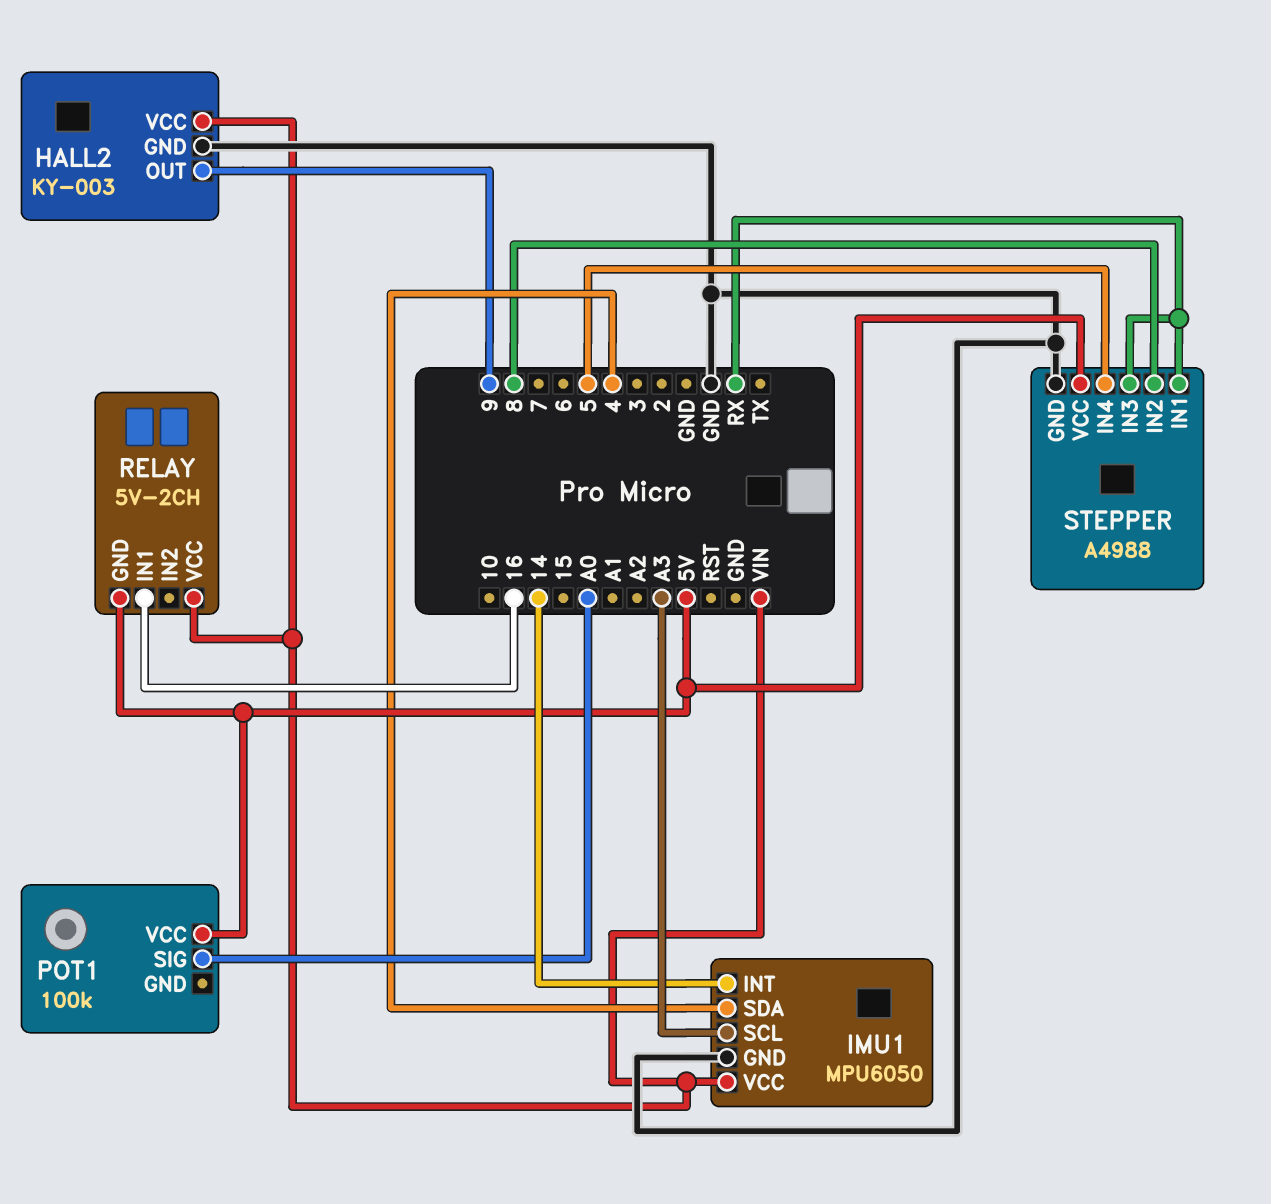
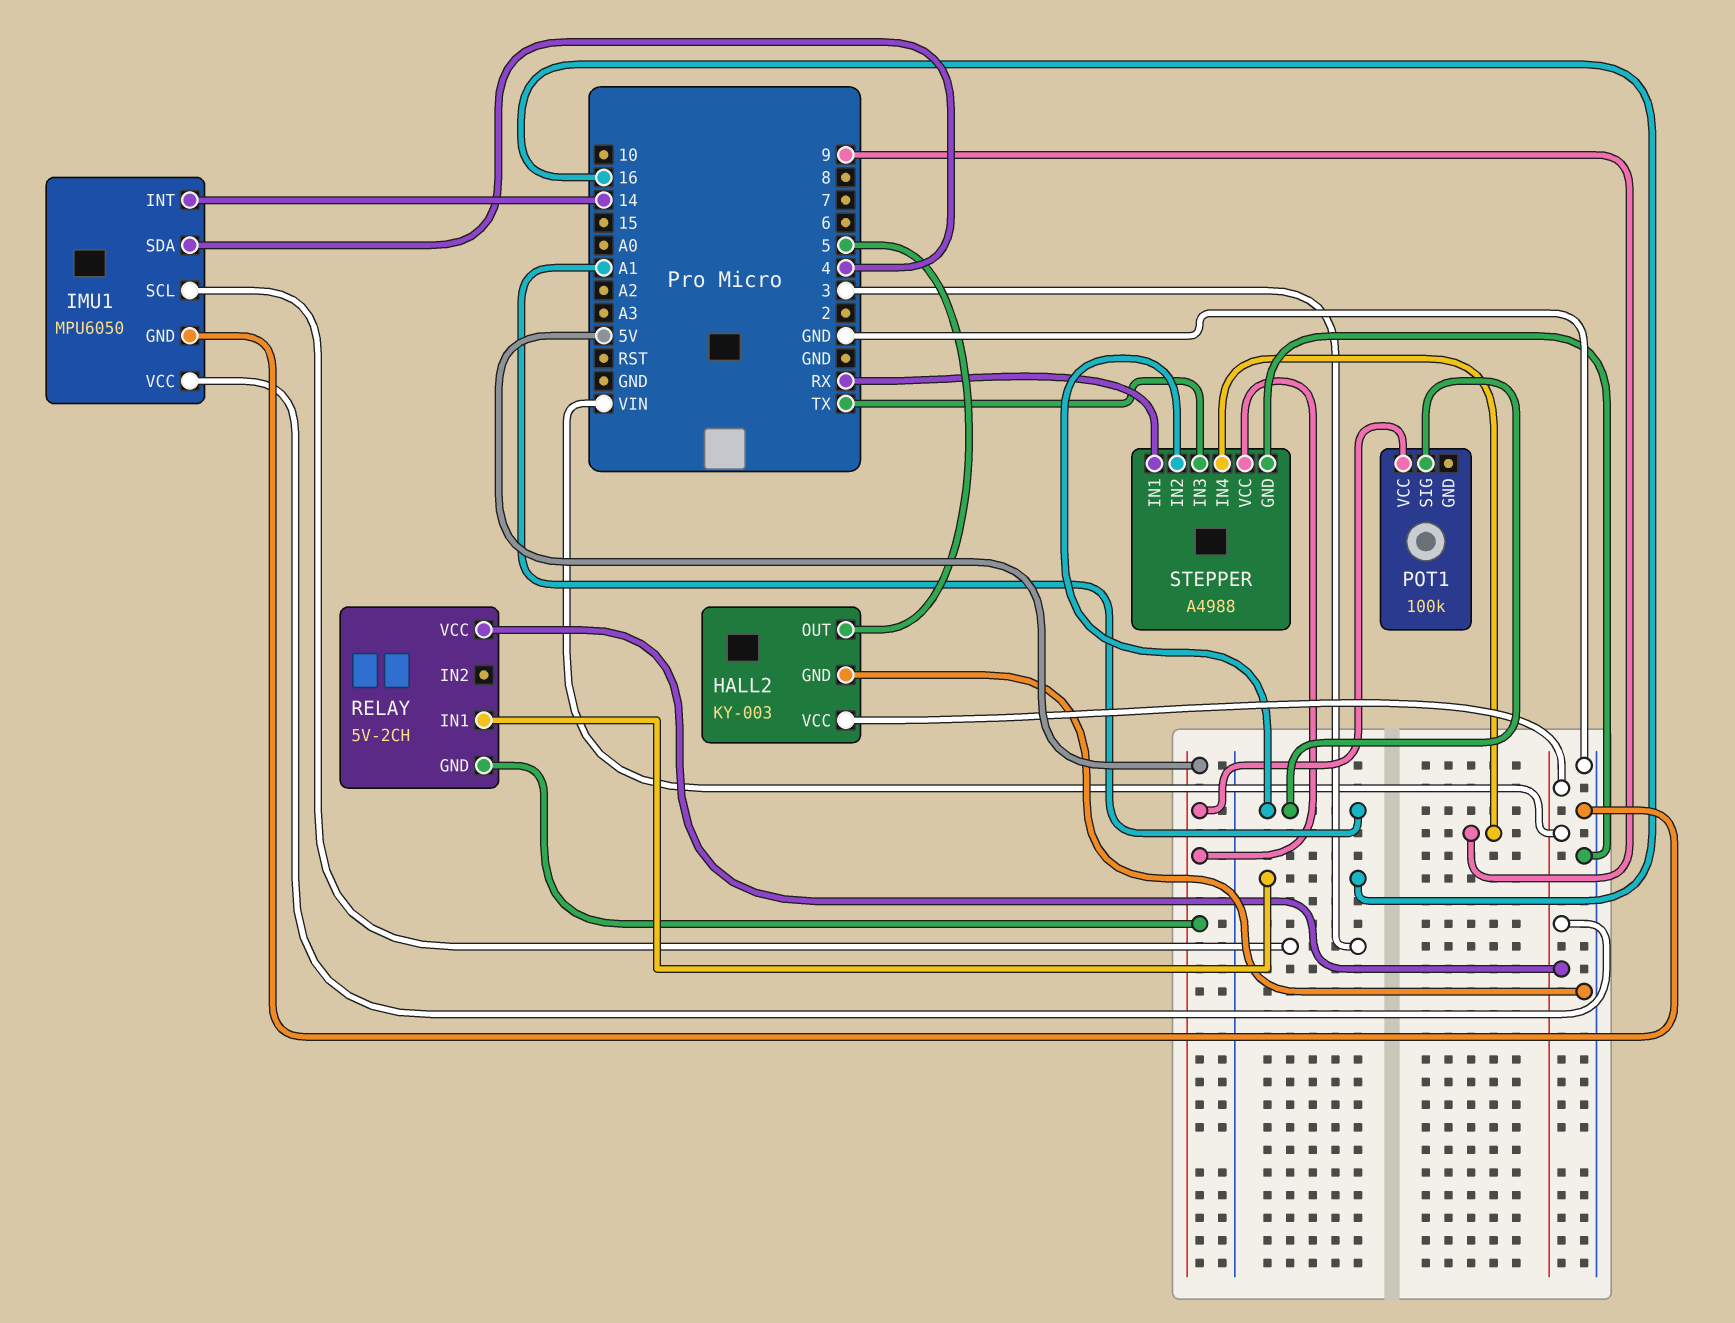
HALL2 pin OUT: 9 -> 5
IMU1 pin SCL: A3 -> 3
POT1 pin SIG: A0 -> A1
STEPPER pin IN2: 8 -> A1
STEPPER pin IN3: RX -> TX
STEPPER pin IN4: 5 -> 9

